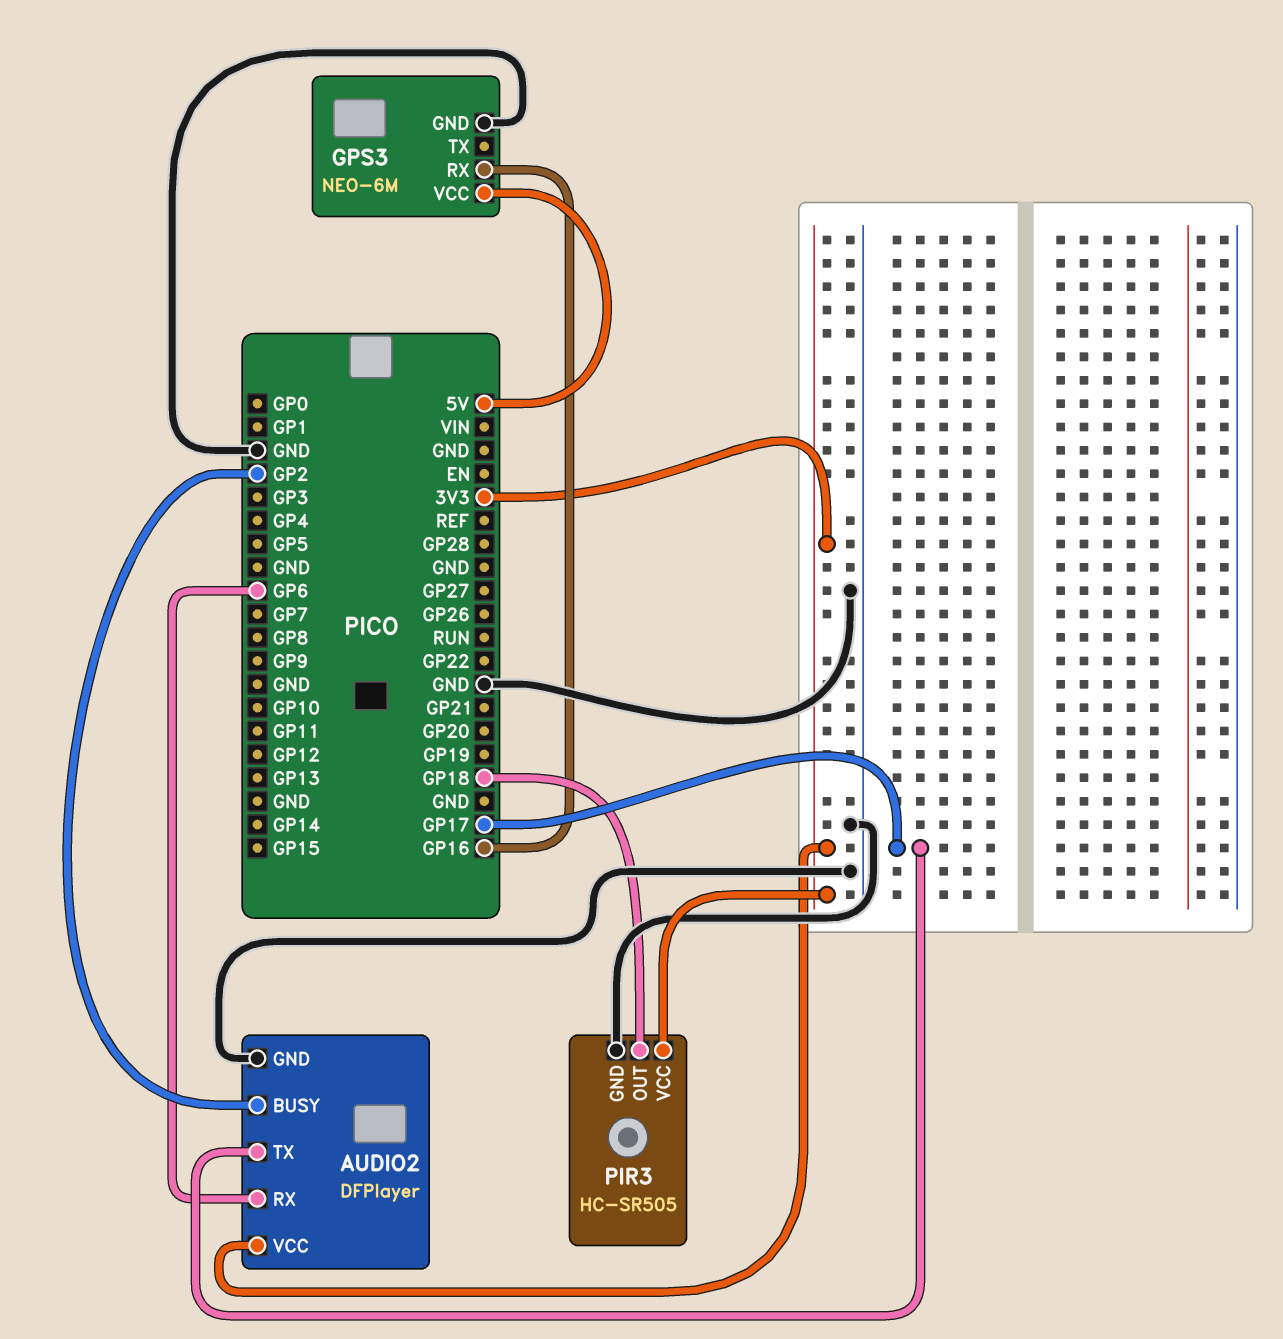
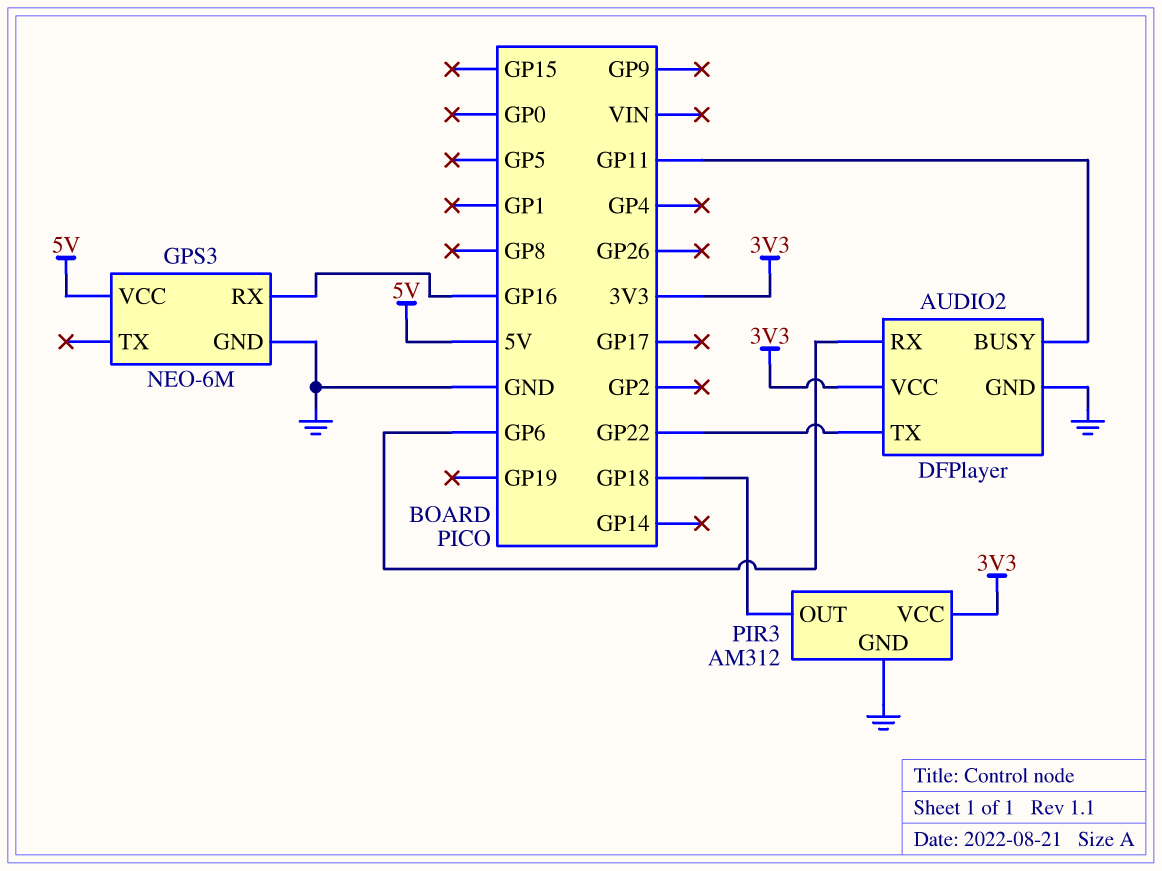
AUDIO2 pin BUSY: GP2 -> GP11
AUDIO2 pin TX: GP17 -> GP22
PIR3: HC-SR505 -> AM312

